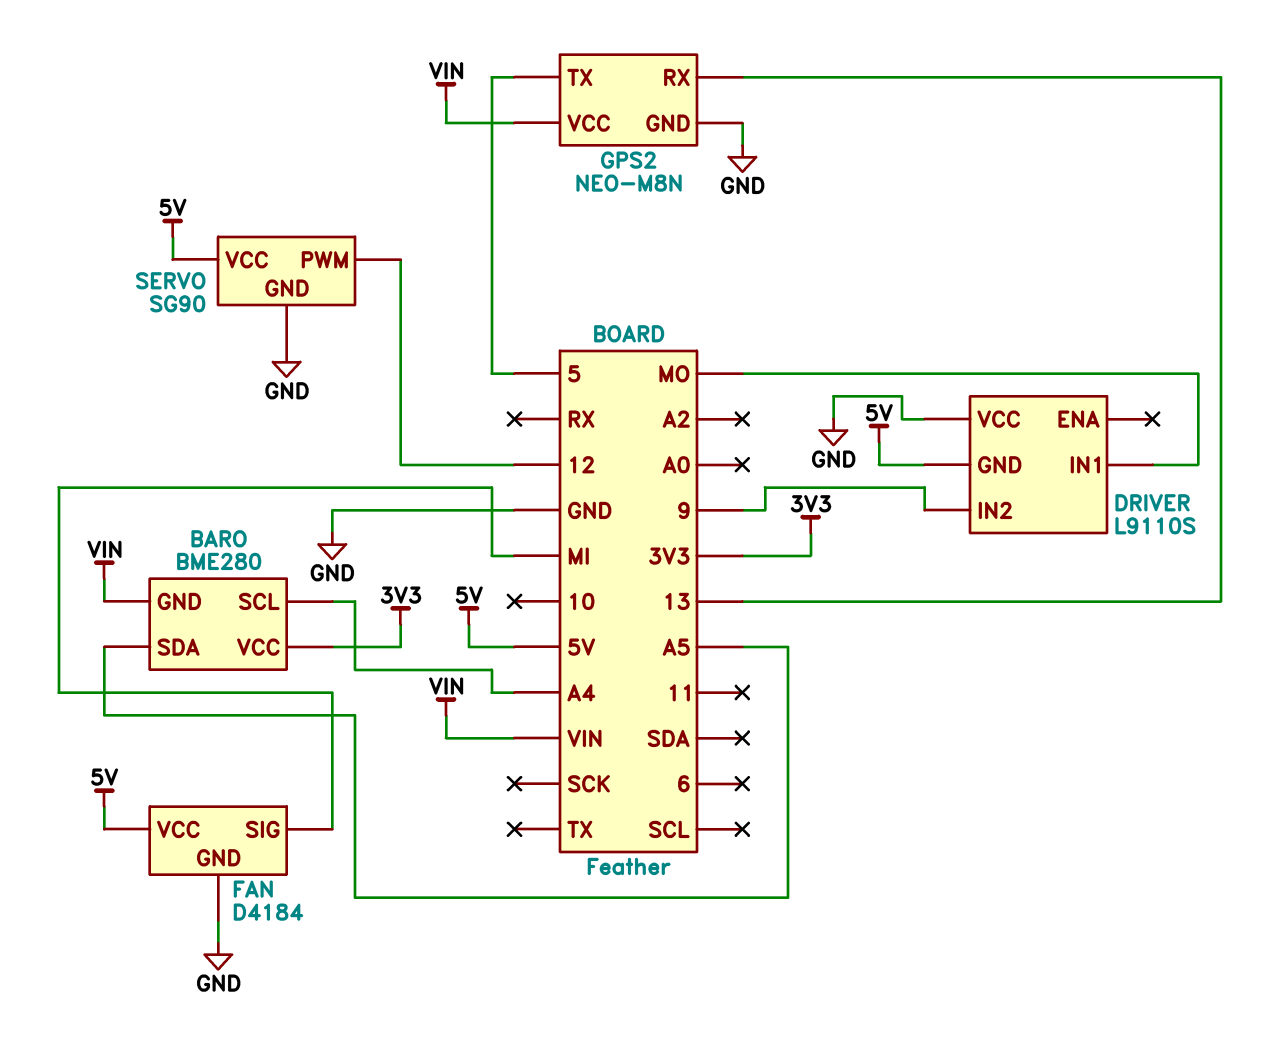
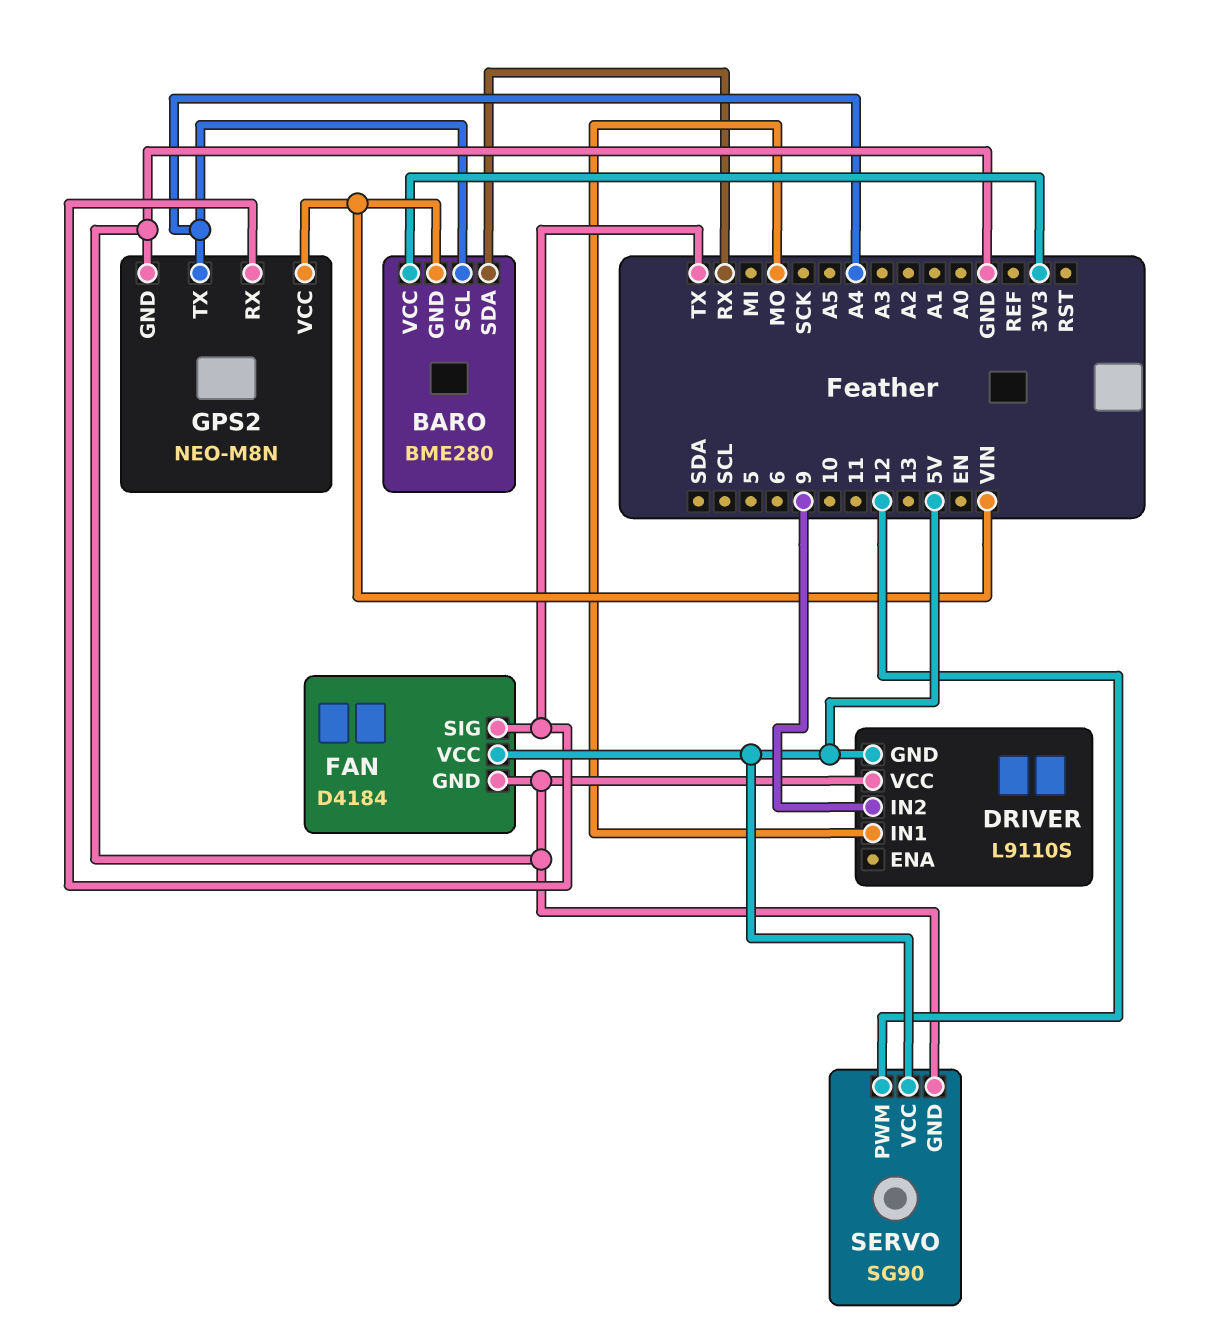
BARO pin SDA: A5 -> RX
FAN pin SIG: MI -> TX
GPS2 pin RX: 13 -> TX
GPS2 pin TX: 5 -> A4

